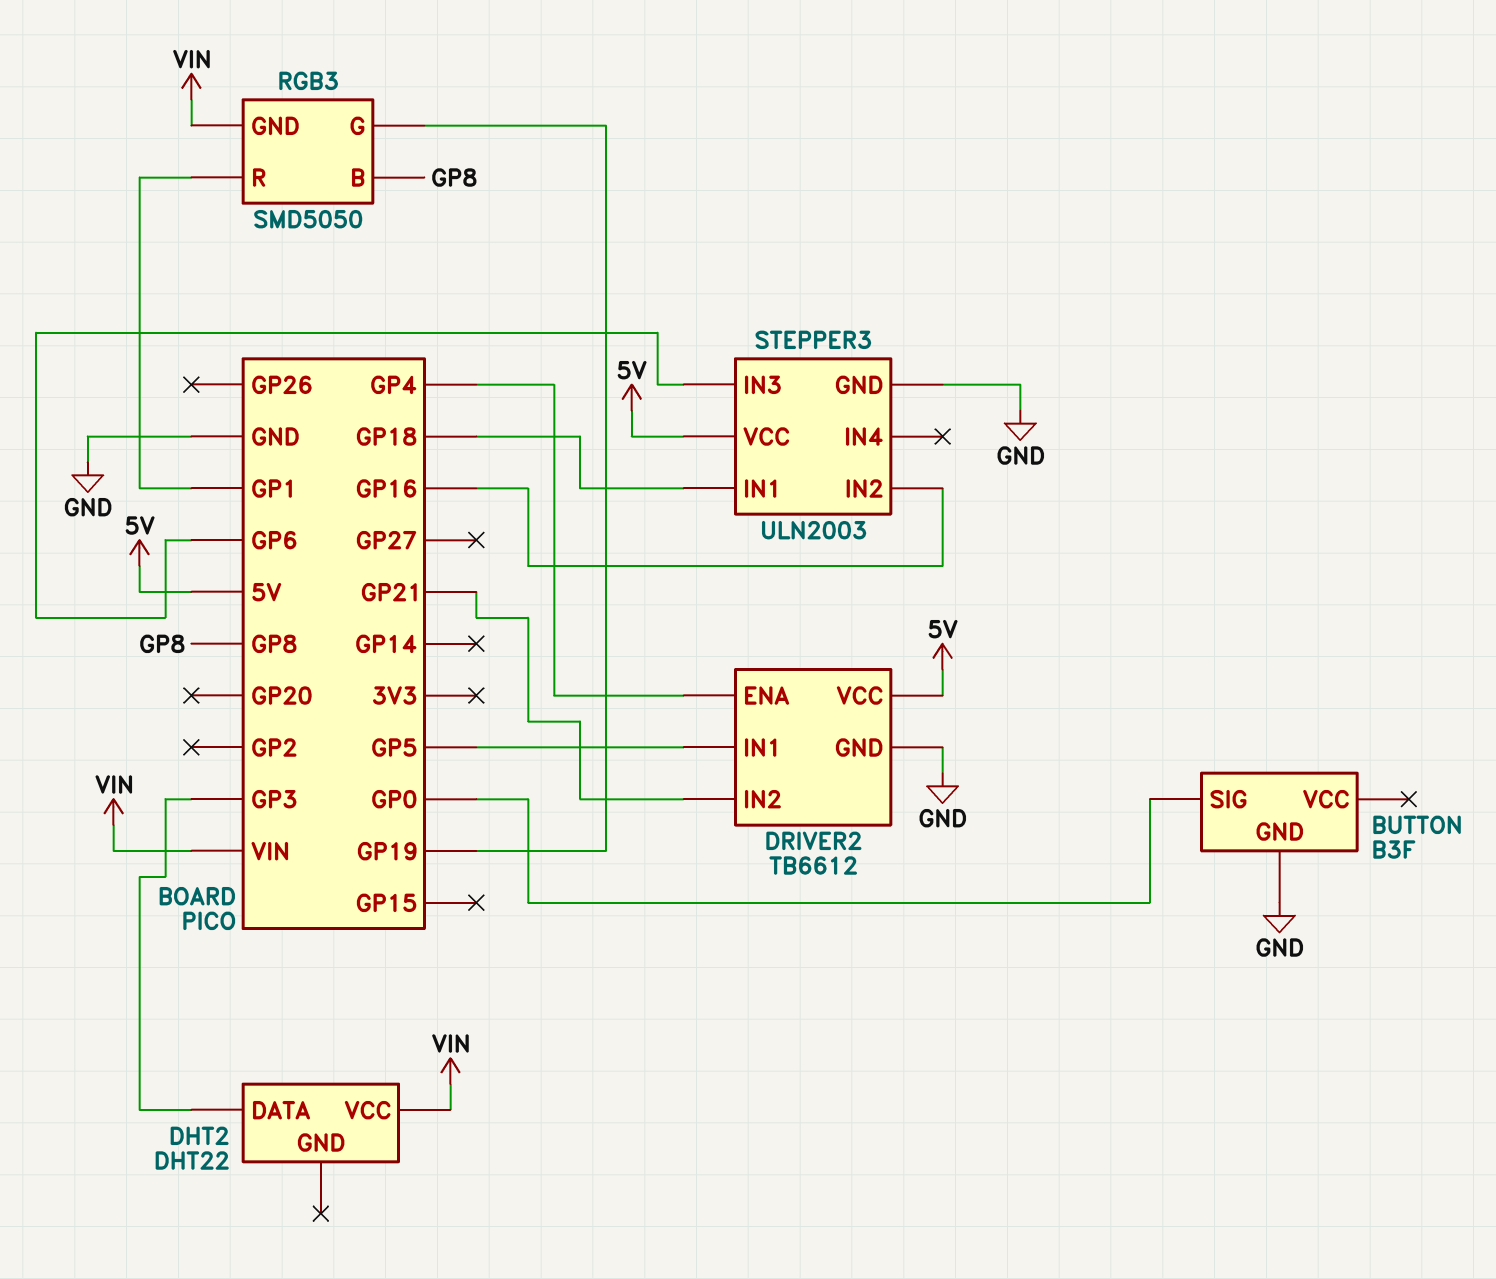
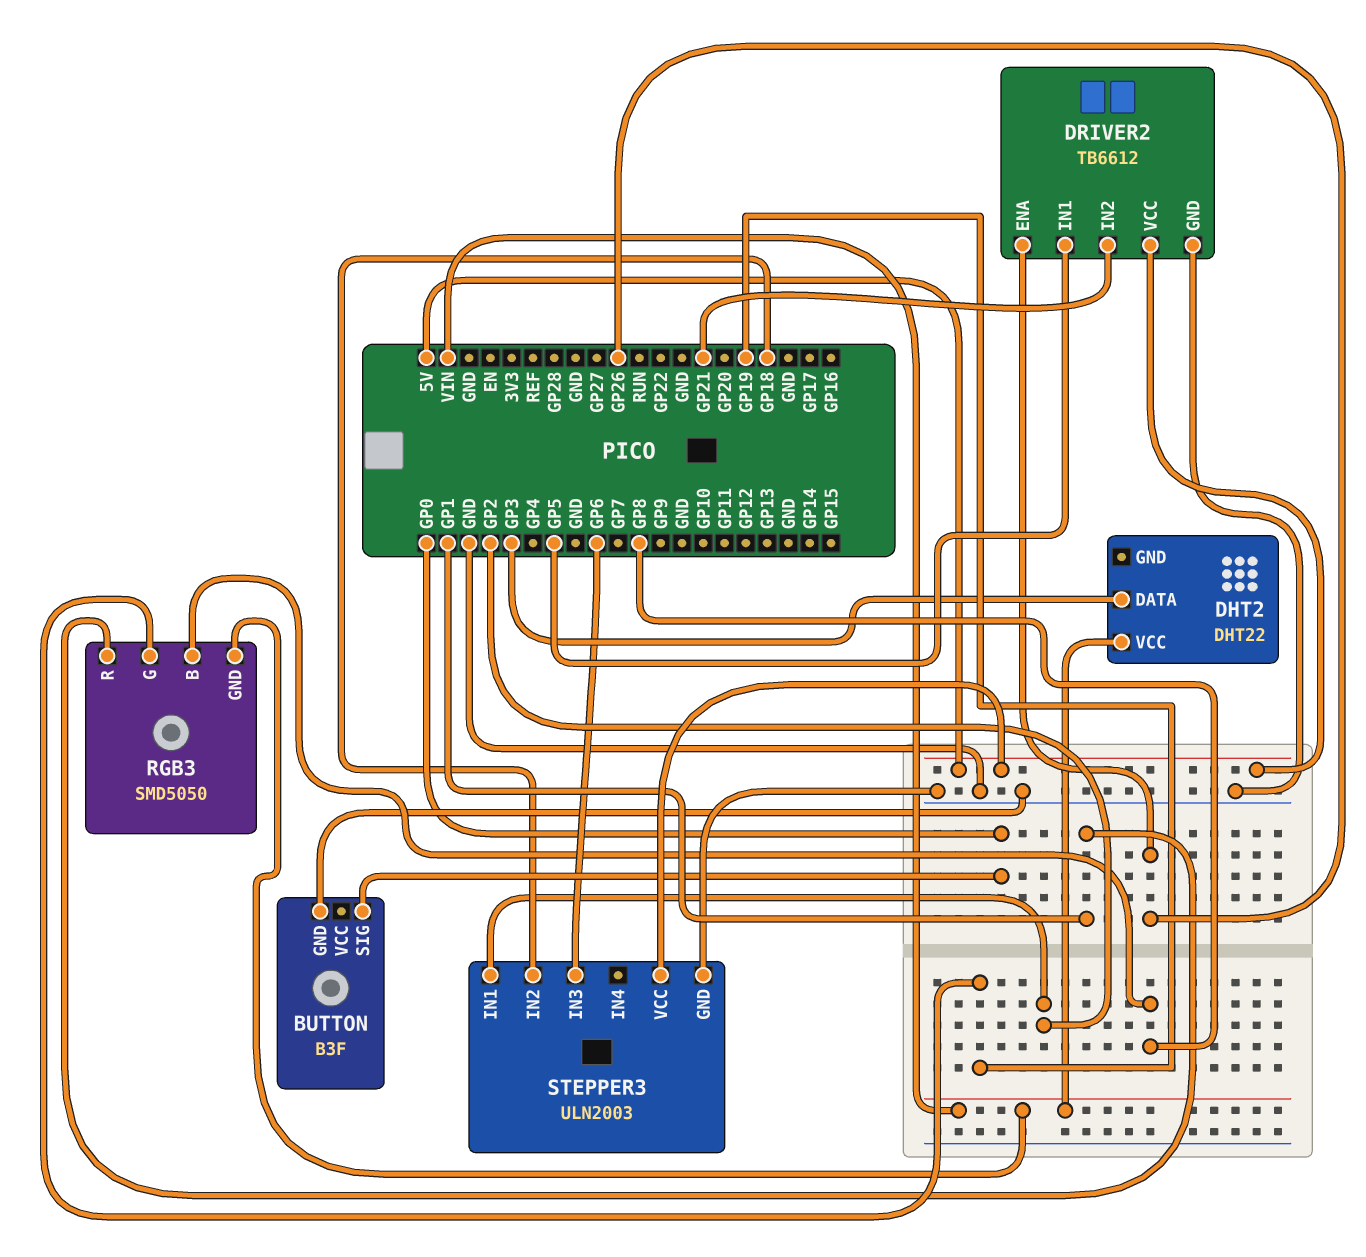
DRIVER2 pin ENA: GP4 -> GP26
STEPPER3 pin IN1: GP18 -> GP2
STEPPER3 pin IN2: GP16 -> GP18

